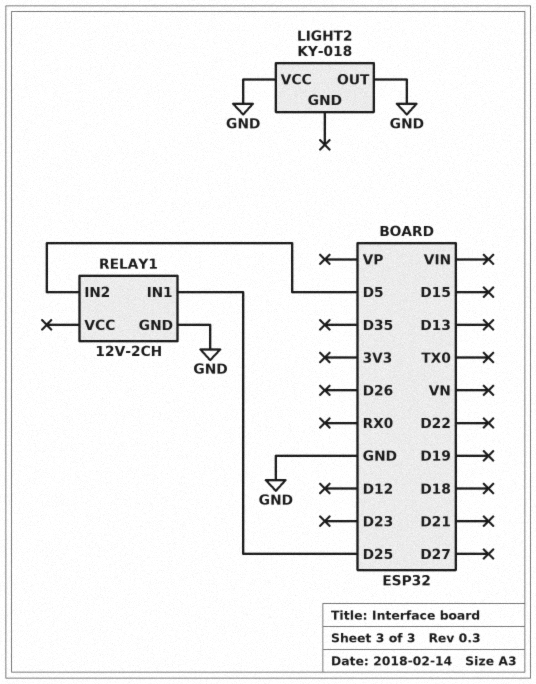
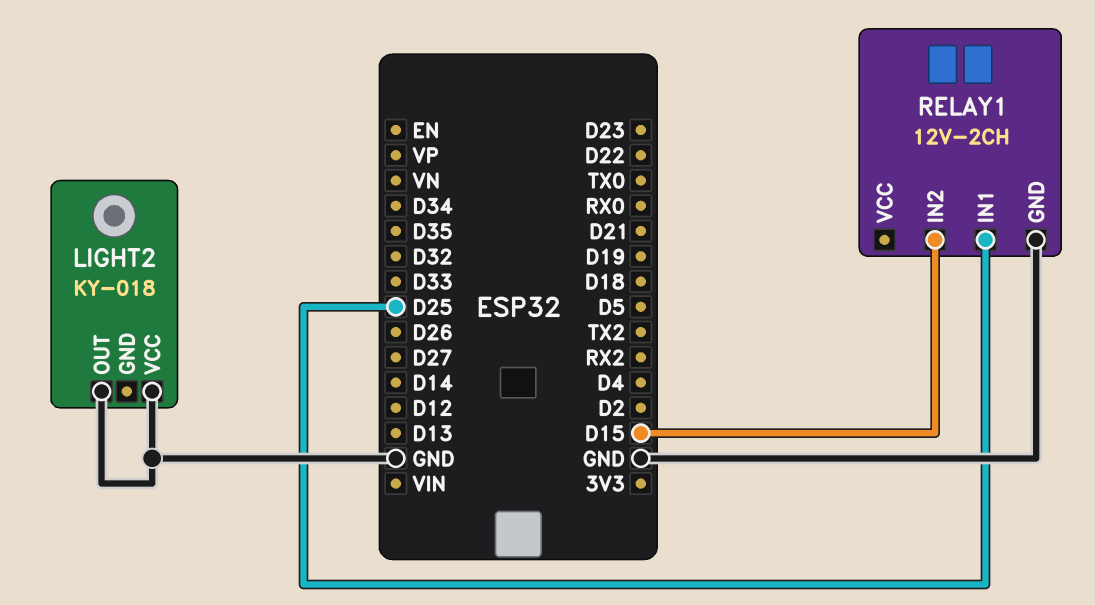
RELAY1 pin IN2: D5 -> D15

